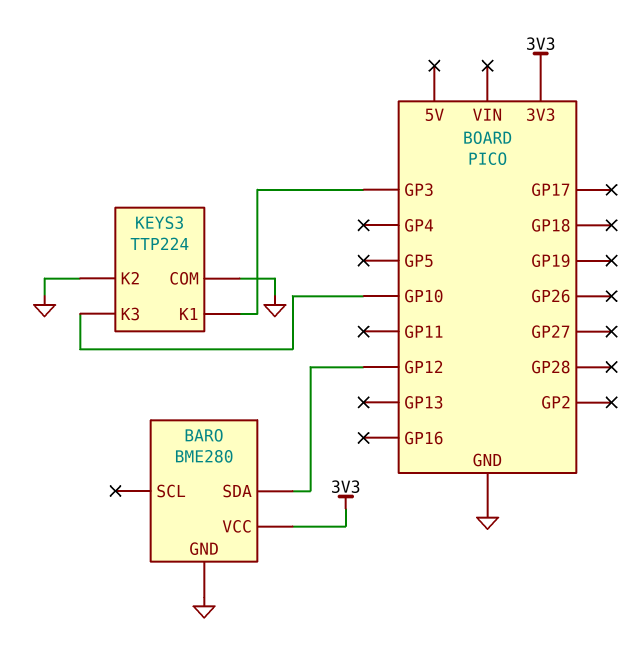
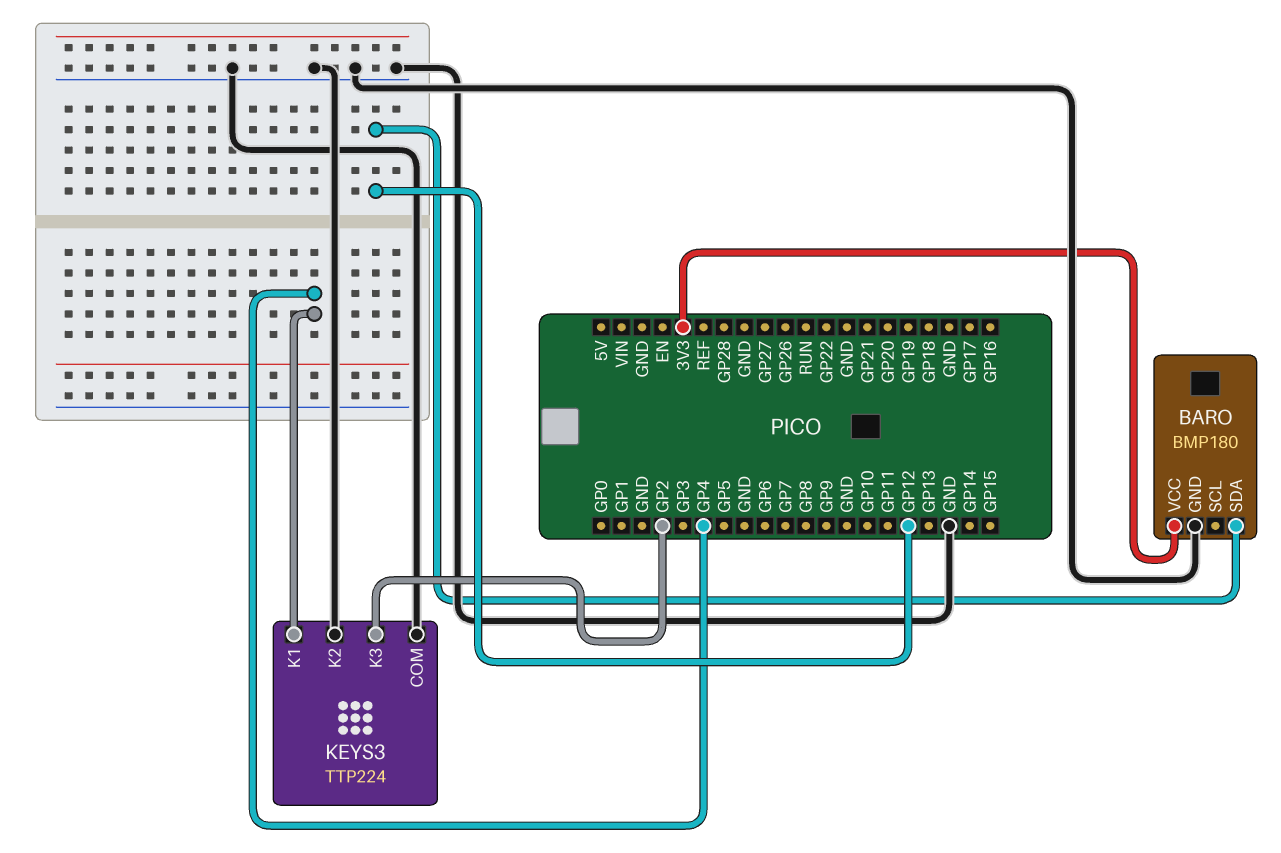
BARO: BME280 -> BMP180
KEYS3 pin K1: GP3 -> GP4
KEYS3 pin K3: GP10 -> GP2

